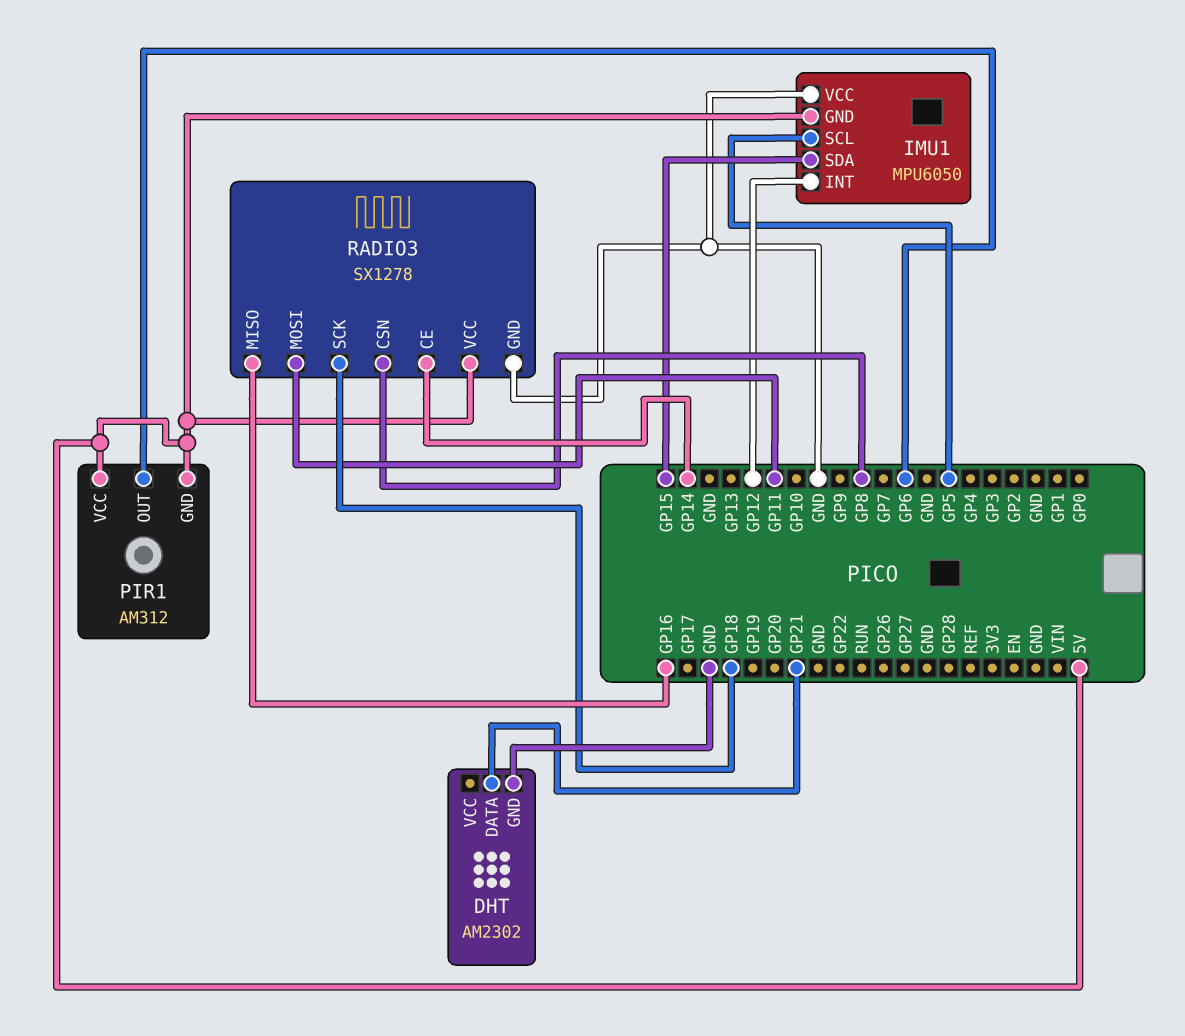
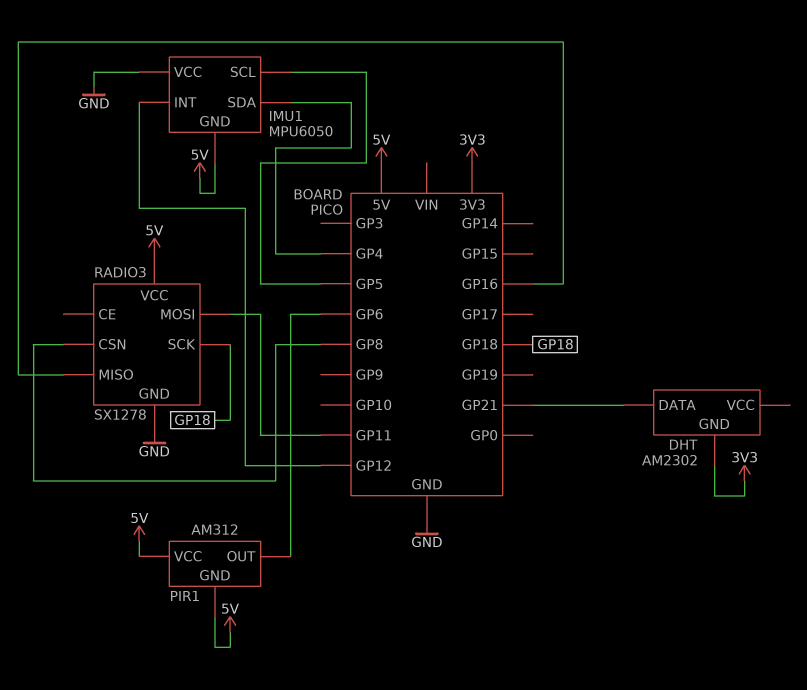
DHT pin GND: GND -> 3V3
IMU1 pin SDA: GP15 -> GP4
RADIO3 pin CE: GP14 -> none

